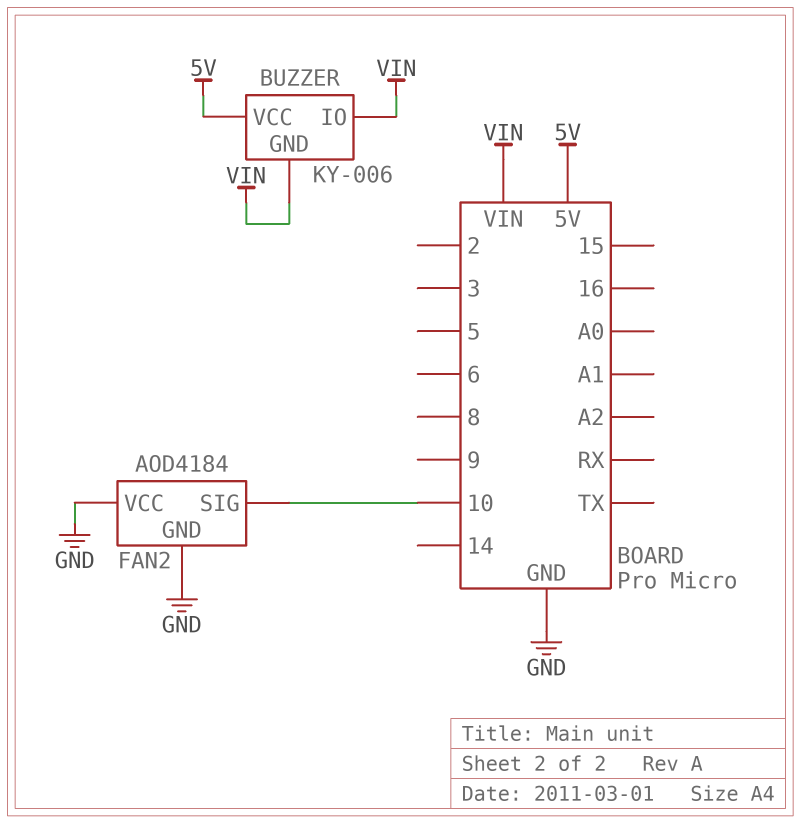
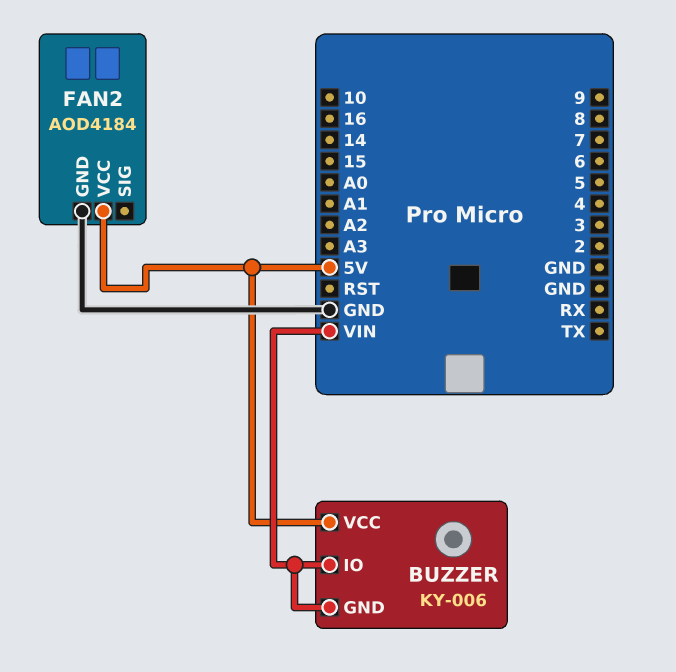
FAN2 pin SIG: 10 -> none
FAN2 pin VCC: GND -> 5V

